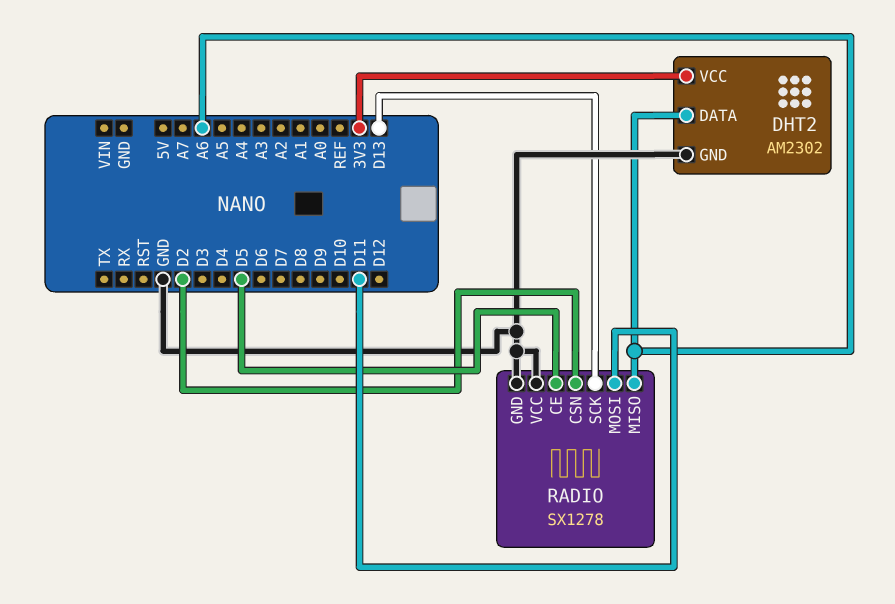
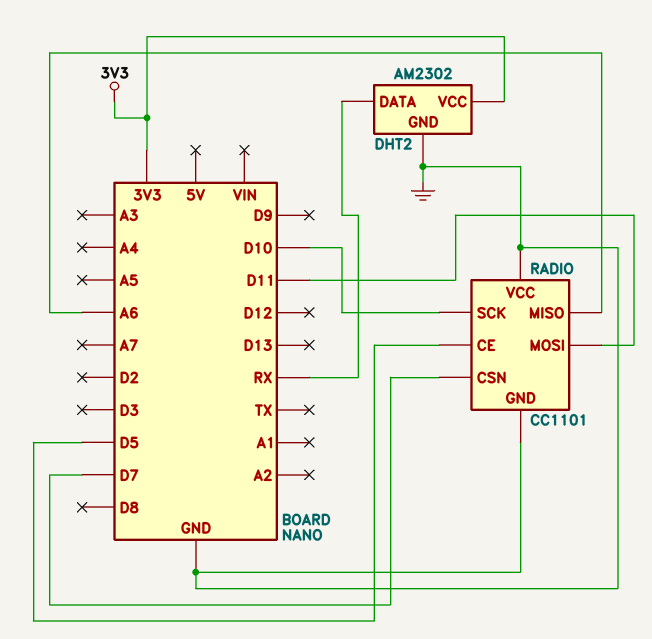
DHT2 pin DATA: A6 -> RX
RADIO: SX1278 -> CC1101
RADIO pin CSN: D2 -> D7
RADIO pin SCK: D13 -> D10

